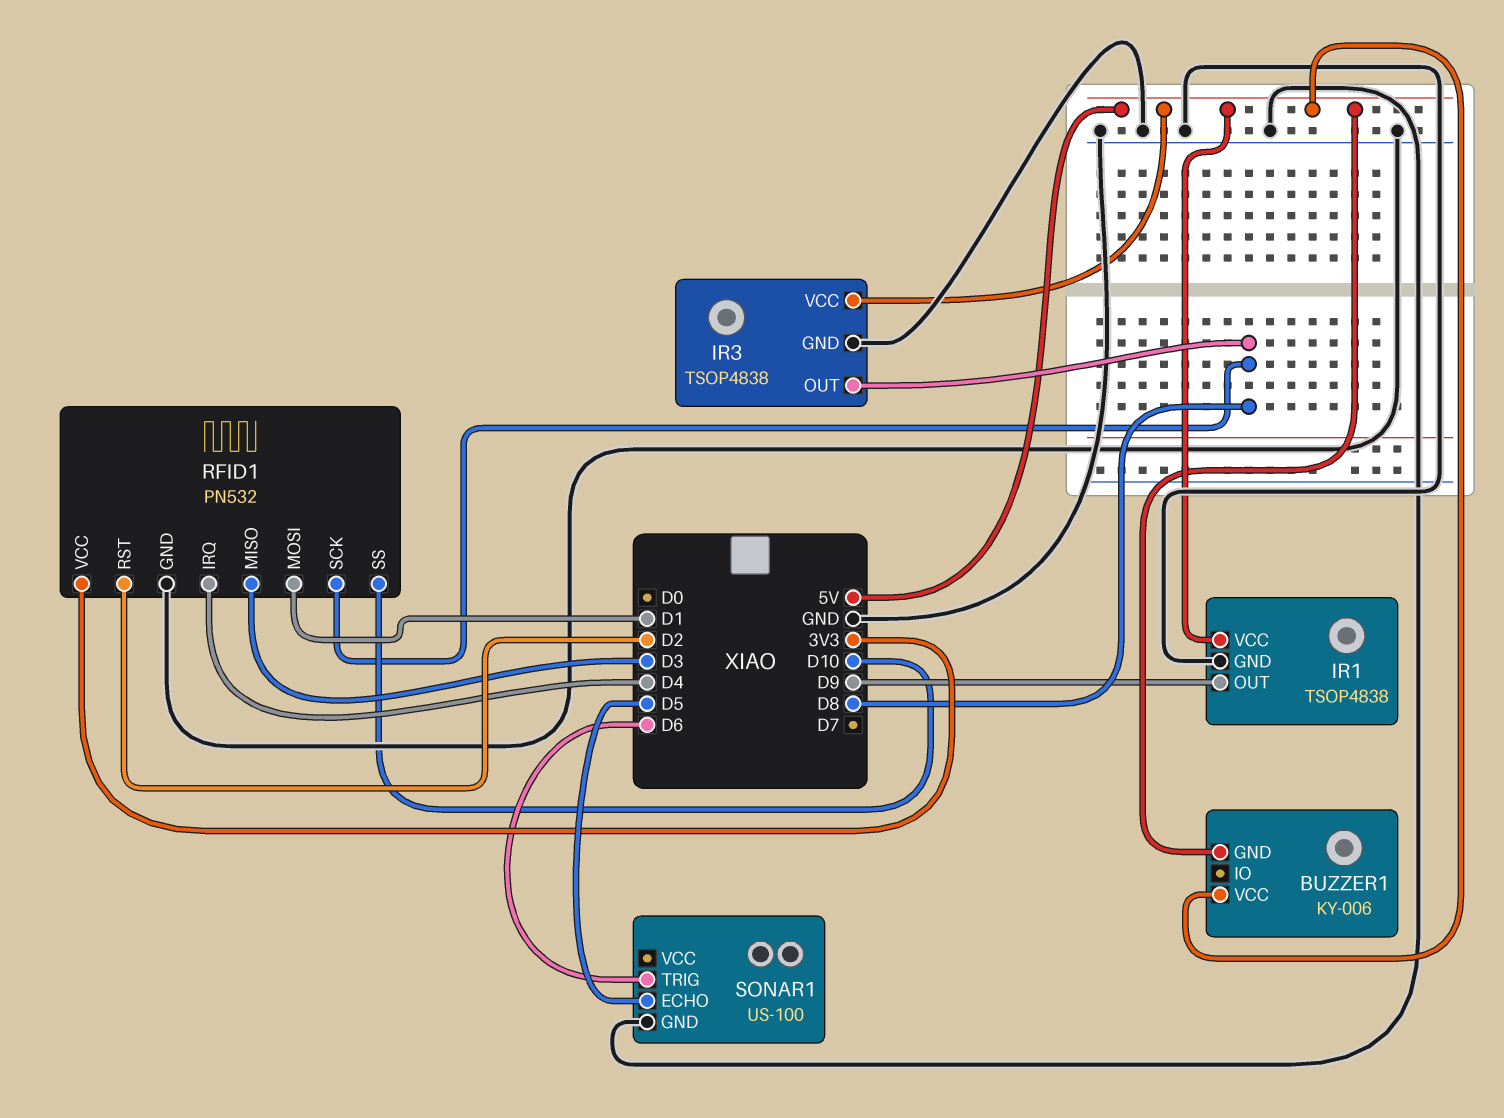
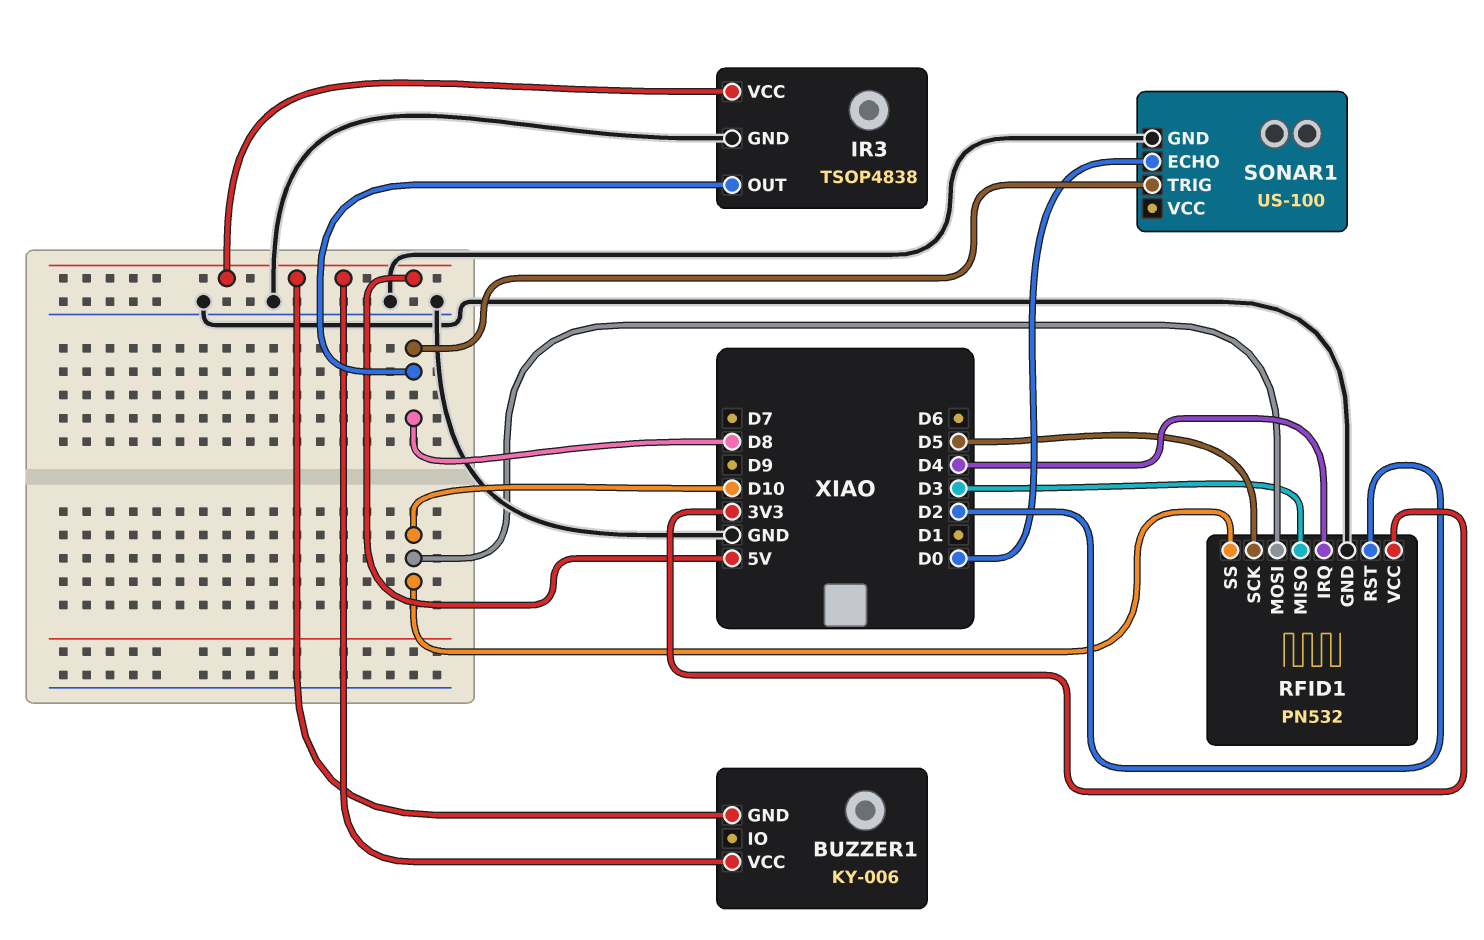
IR1: TSOP4838 -> none
IR1 pin GND: GND -> none
IR1 pin OUT: D9 -> none
IR1 pin VCC: 5V -> none
RFID1 pin MOSI: D1 -> D10
RFID1 pin SCK: D8 -> D5
SONAR1 pin ECHO: D5 -> D0
SONAR1 pin TRIG: D6 -> D8

